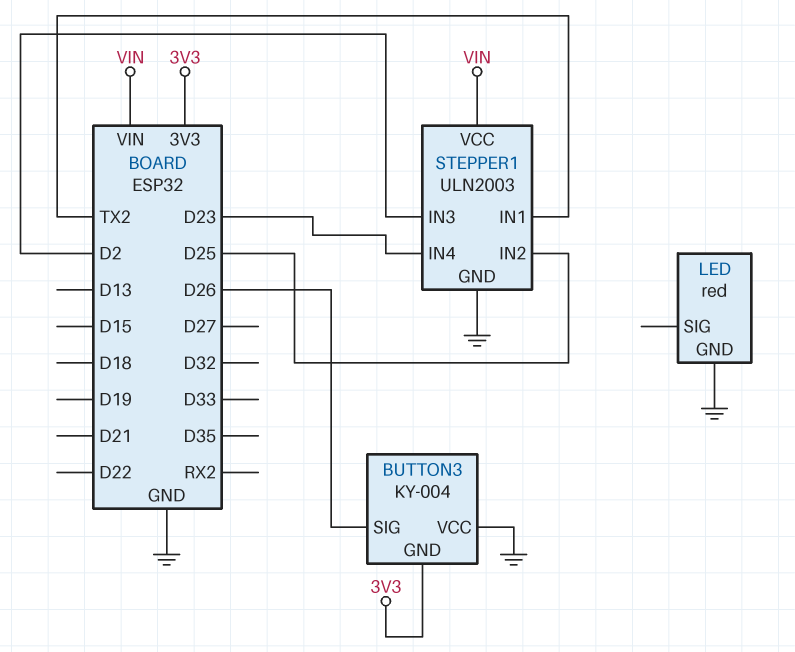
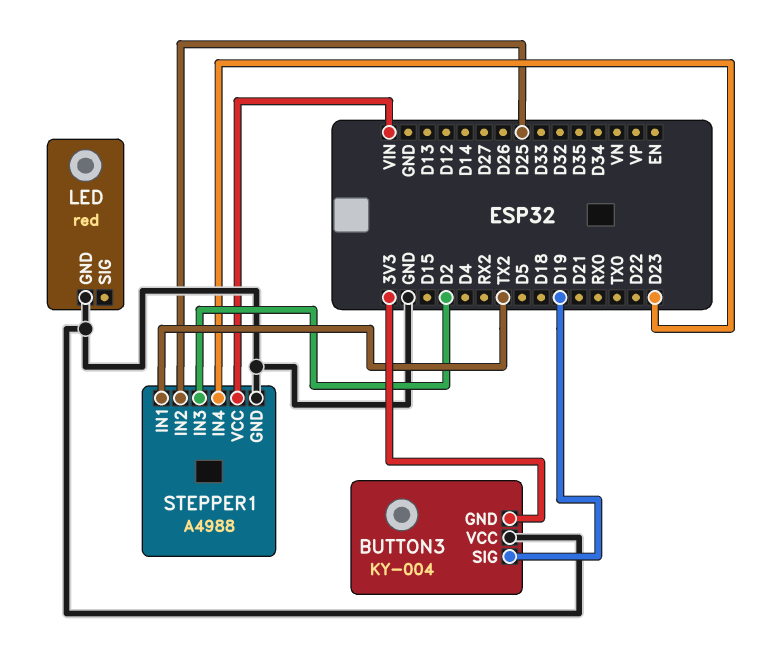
BUTTON3 pin SIG: D26 -> D19
STEPPER1: ULN2003 -> A4988

